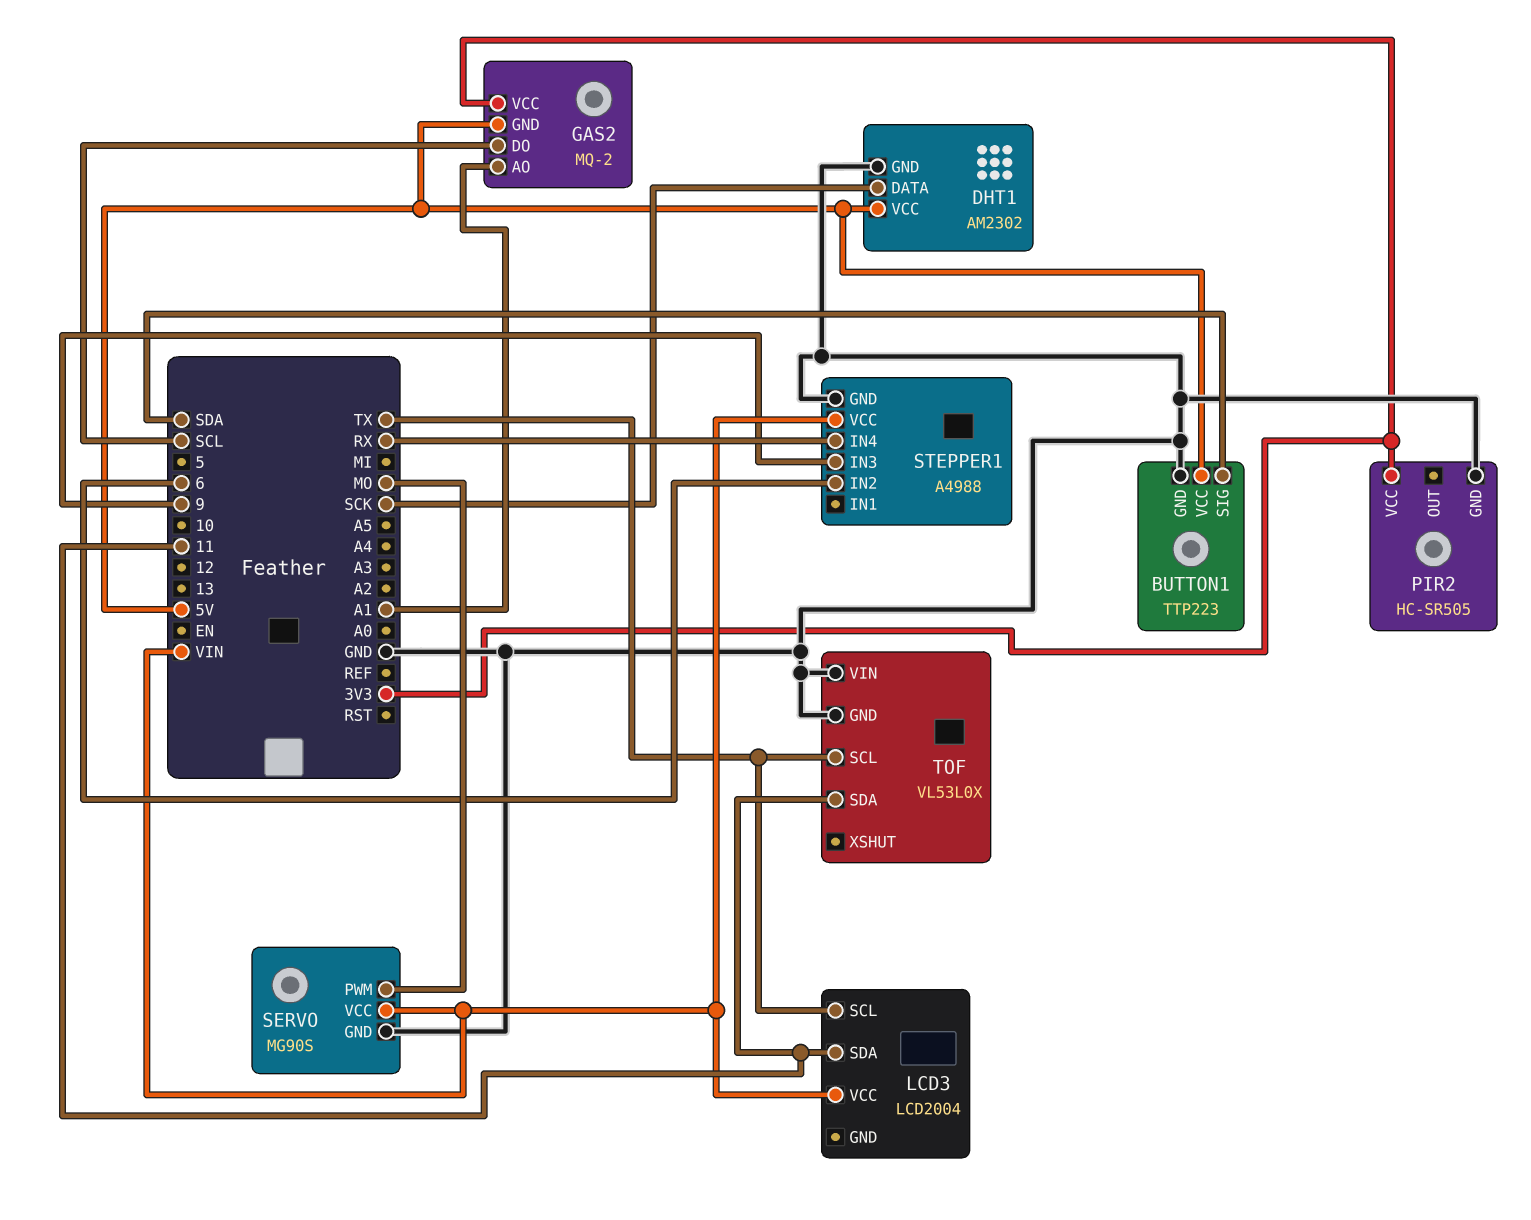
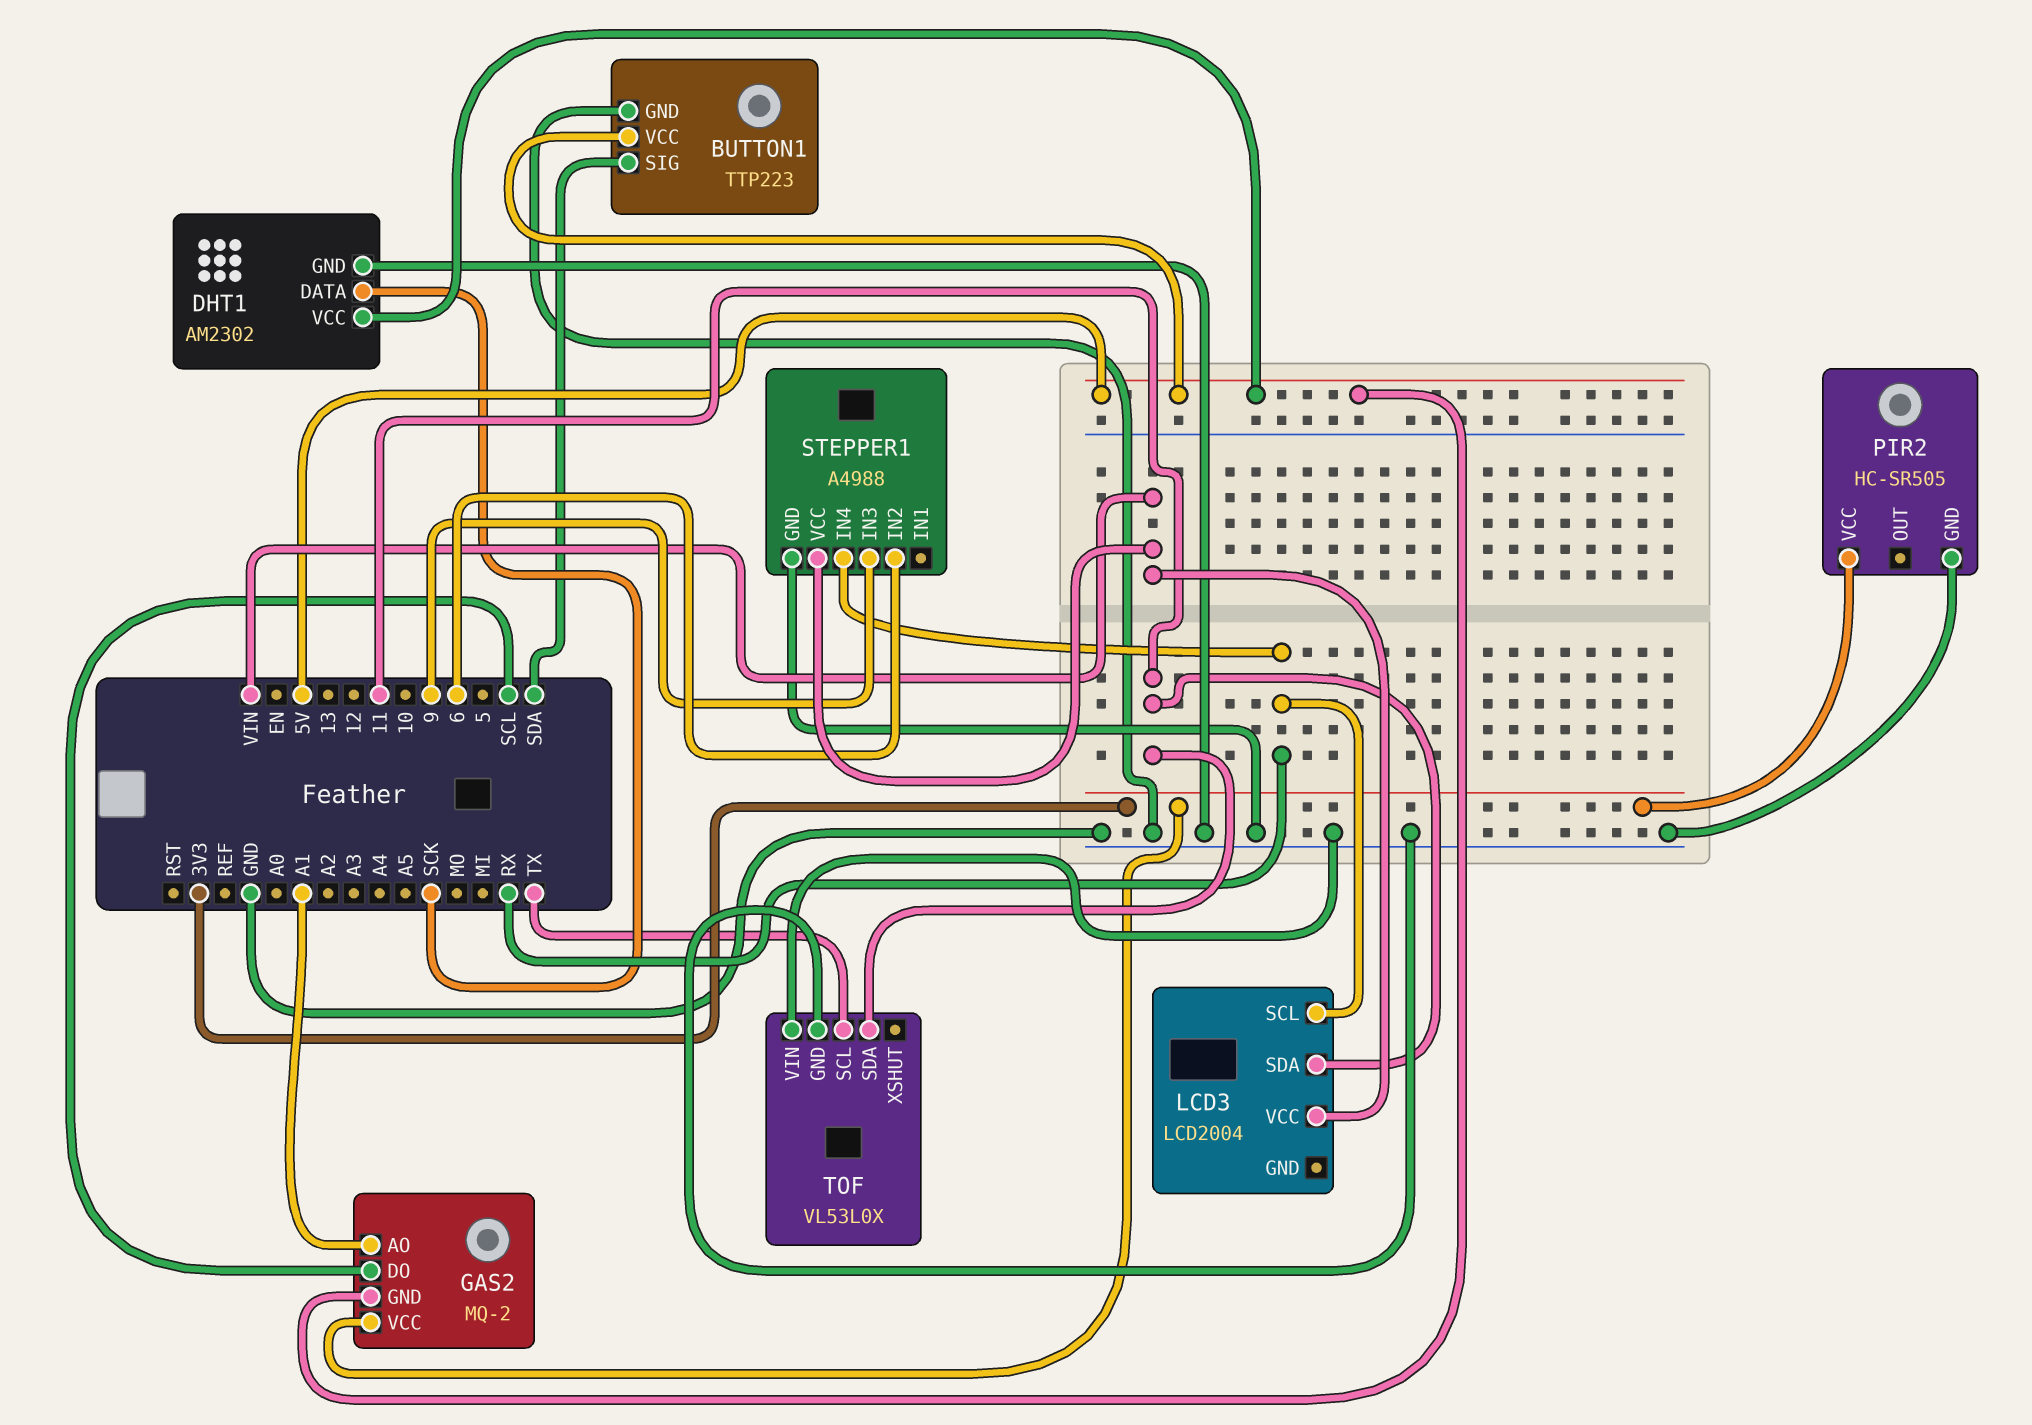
LCD3 pin SCL: TX -> RX
SERVO: MG90S -> none
SERVO pin GND: GND -> none
SERVO pin PWM: MO -> none
SERVO pin VCC: VIN -> none

